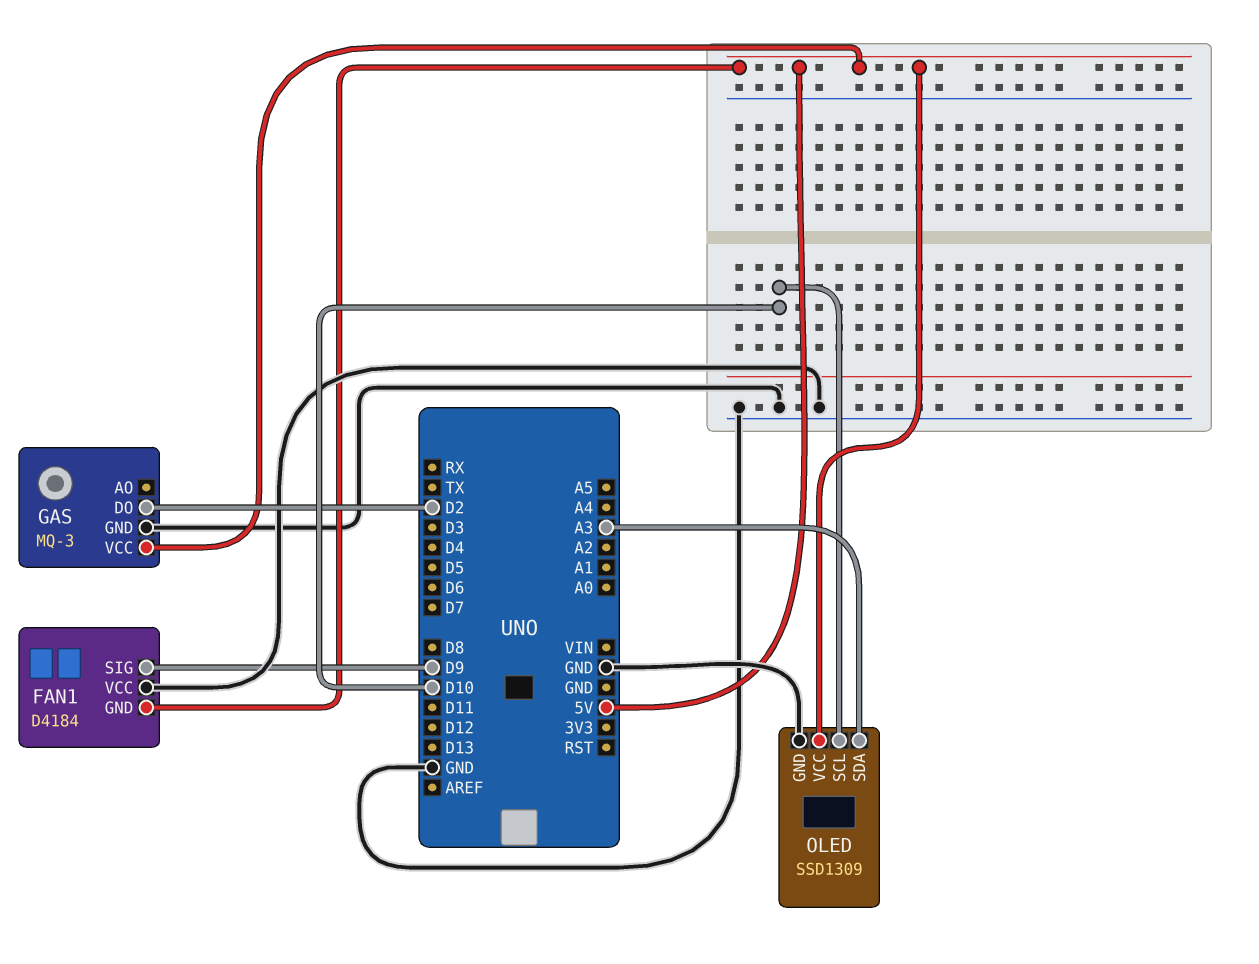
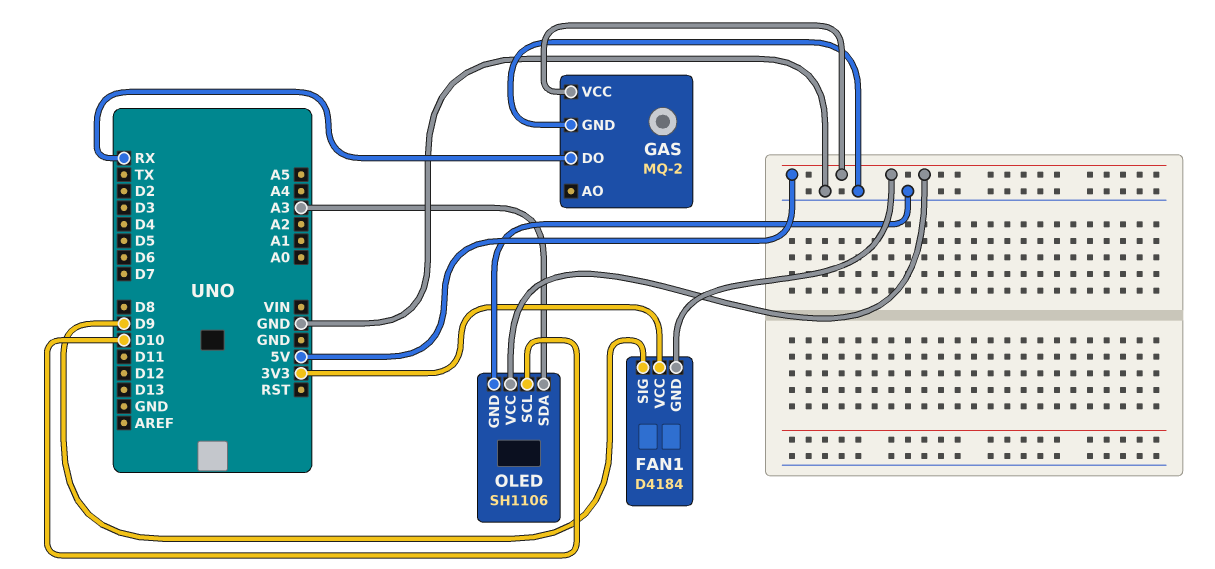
FAN1 pin VCC: GND -> 3V3
GAS: MQ-3 -> MQ-2
GAS pin DO: D2 -> RX
OLED: SSD1309 -> SH1106

